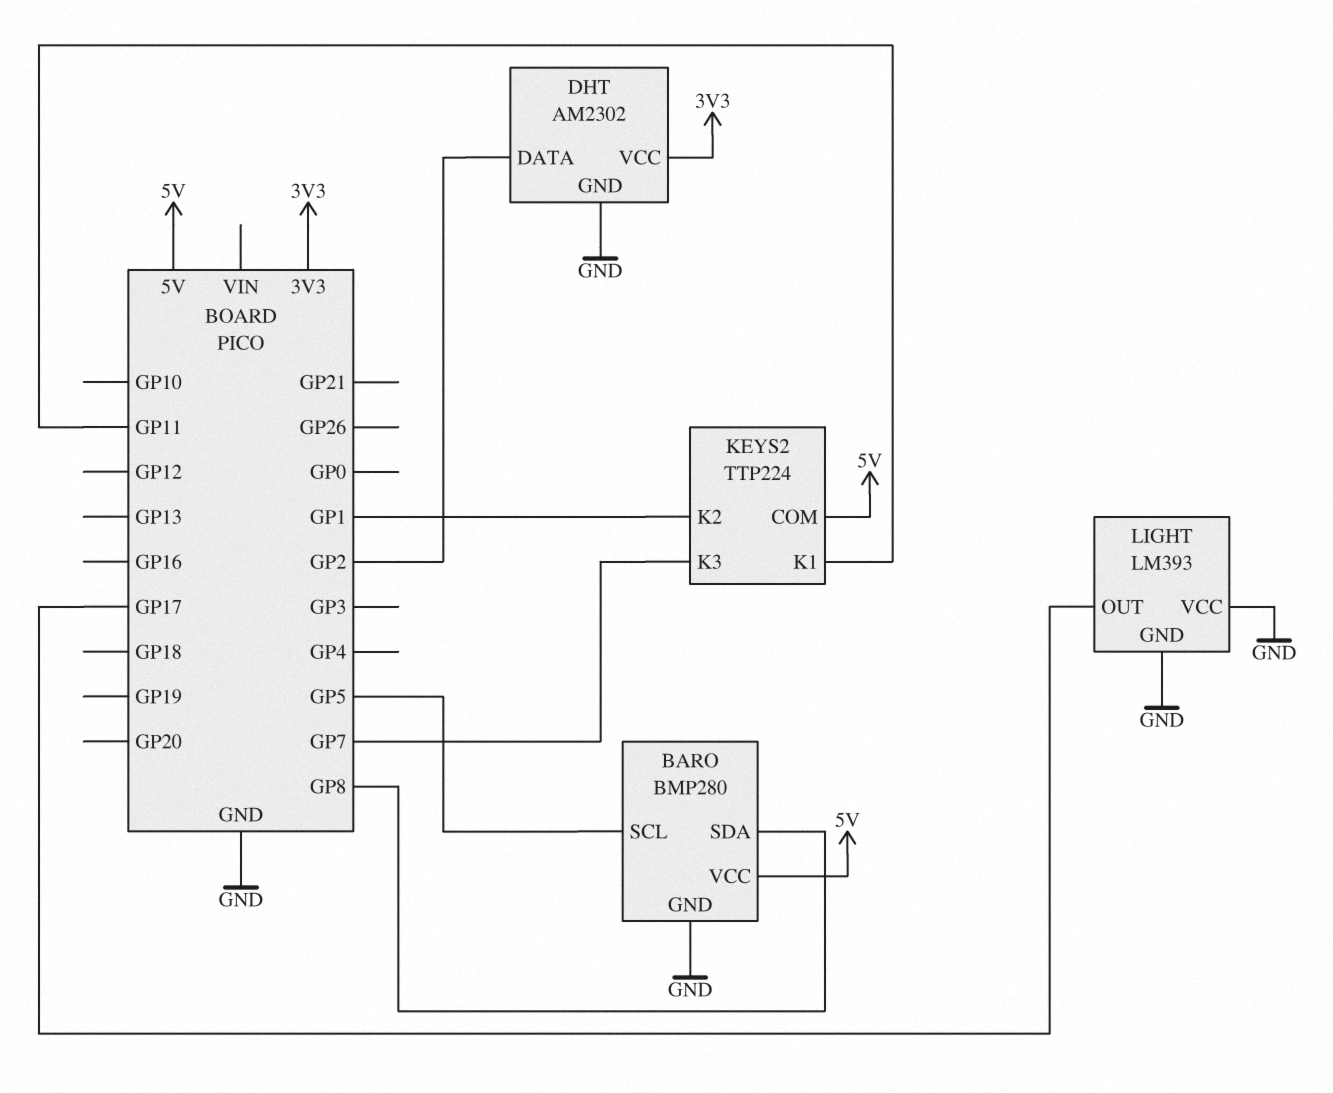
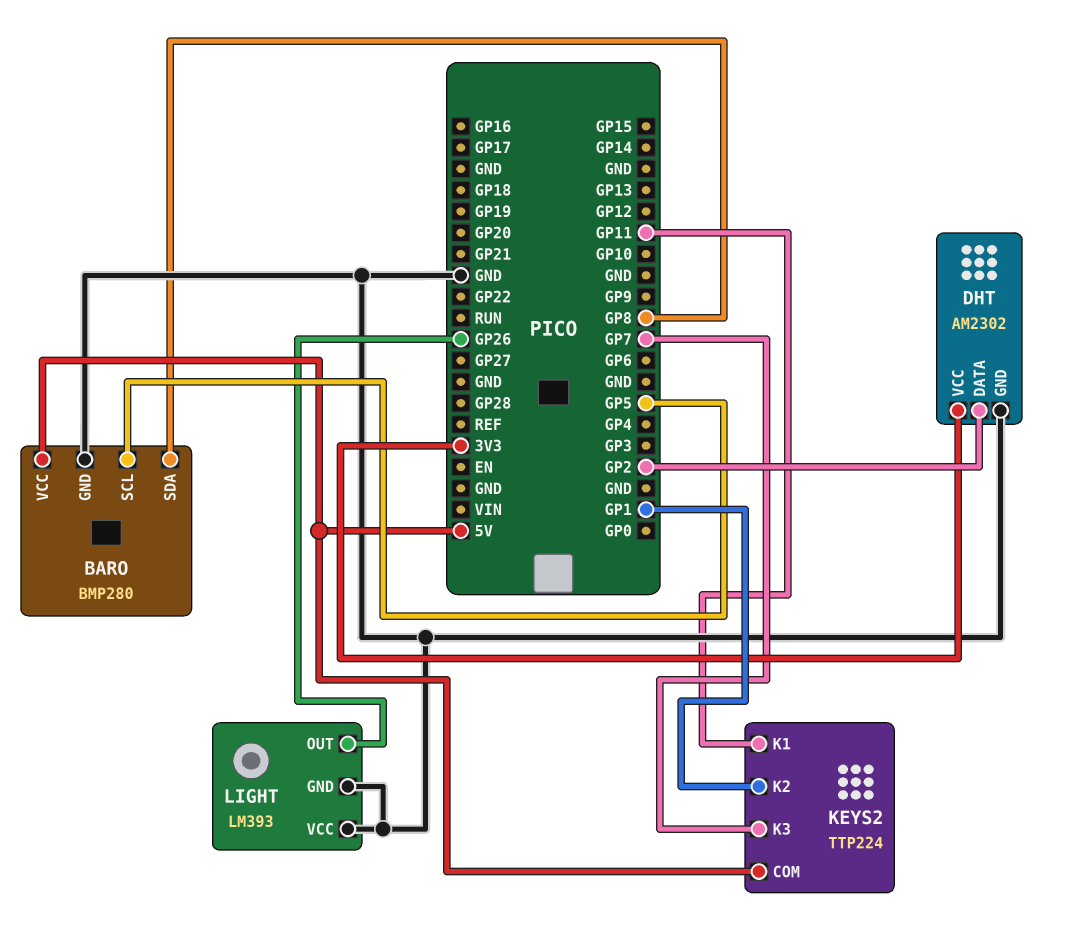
LIGHT pin OUT: GP17 -> GP26

